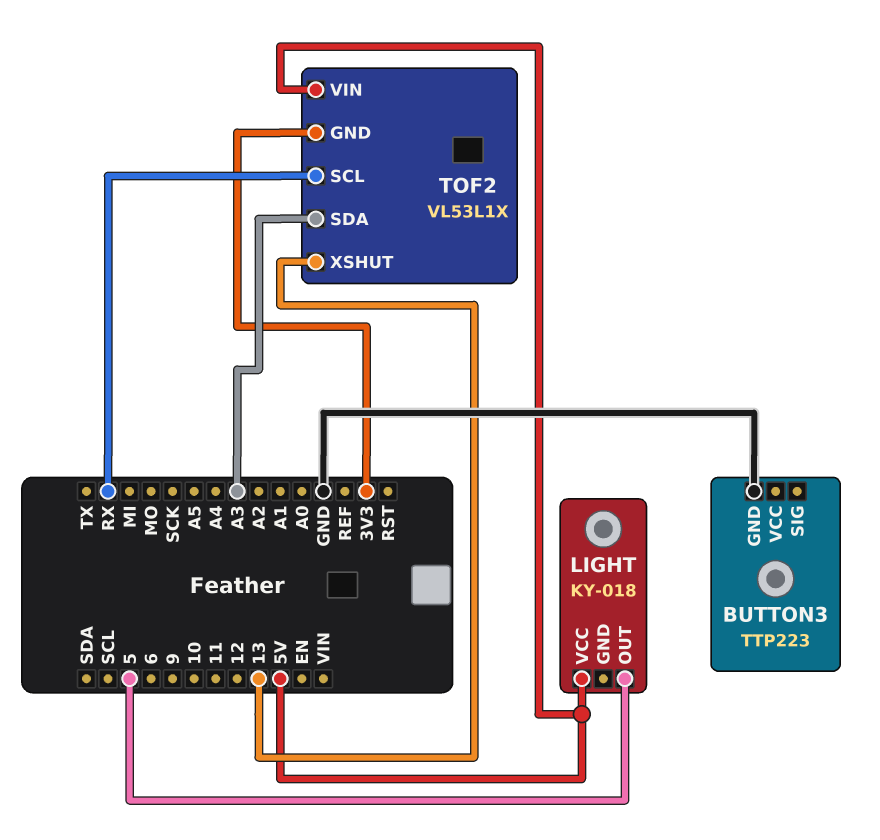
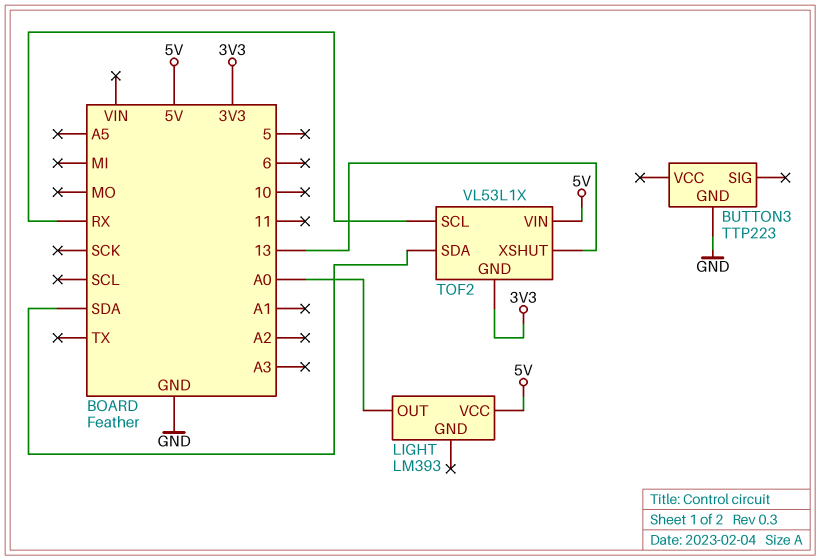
LIGHT: KY-018 -> LM393
LIGHT pin OUT: 5 -> A0
TOF2 pin SDA: A3 -> SDA

